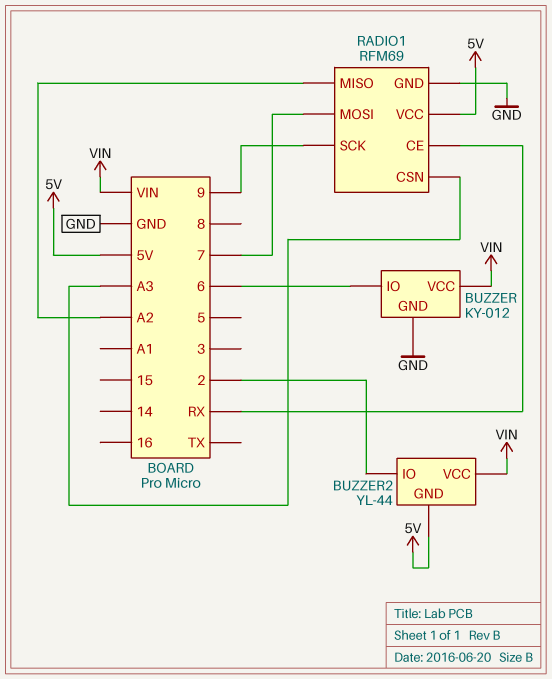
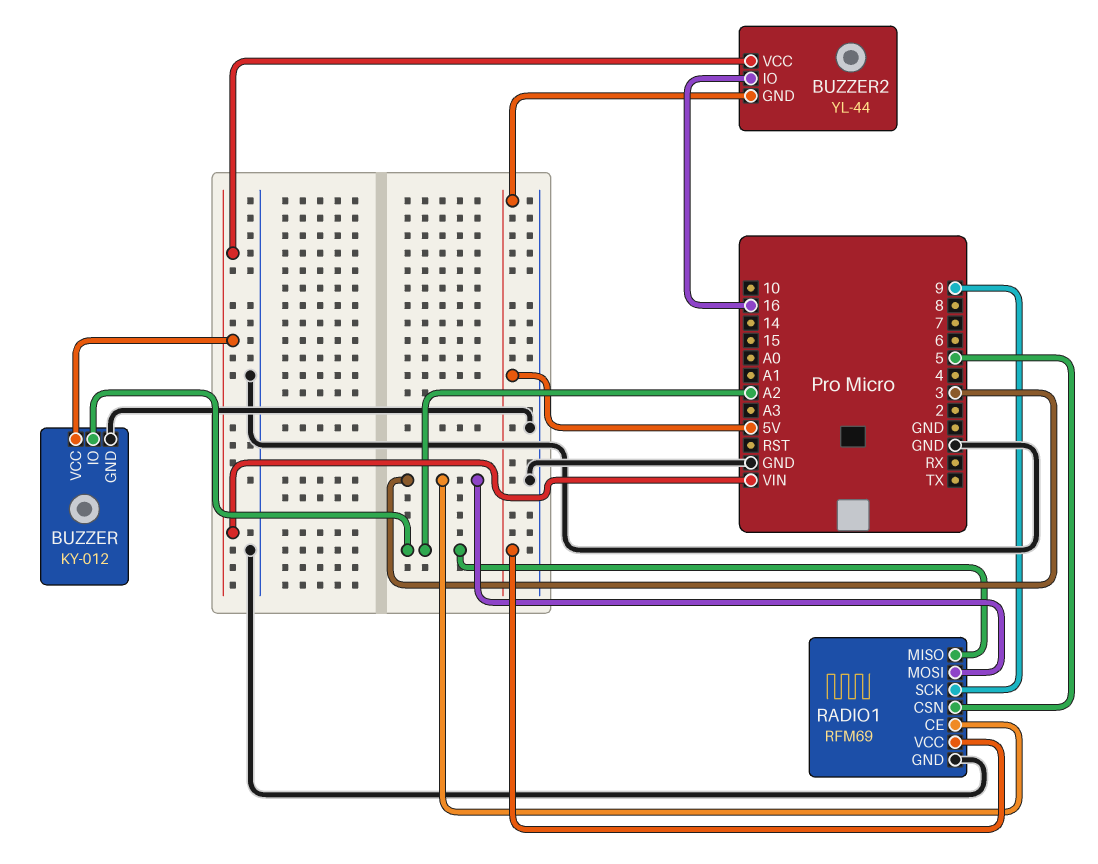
BUZZER pin IO: 6 -> A2
BUZZER2 pin IO: 2 -> 16
RADIO1 pin CE: RX -> 3
RADIO1 pin CSN: A3 -> 5
RADIO1 pin MOSI: 7 -> 3

